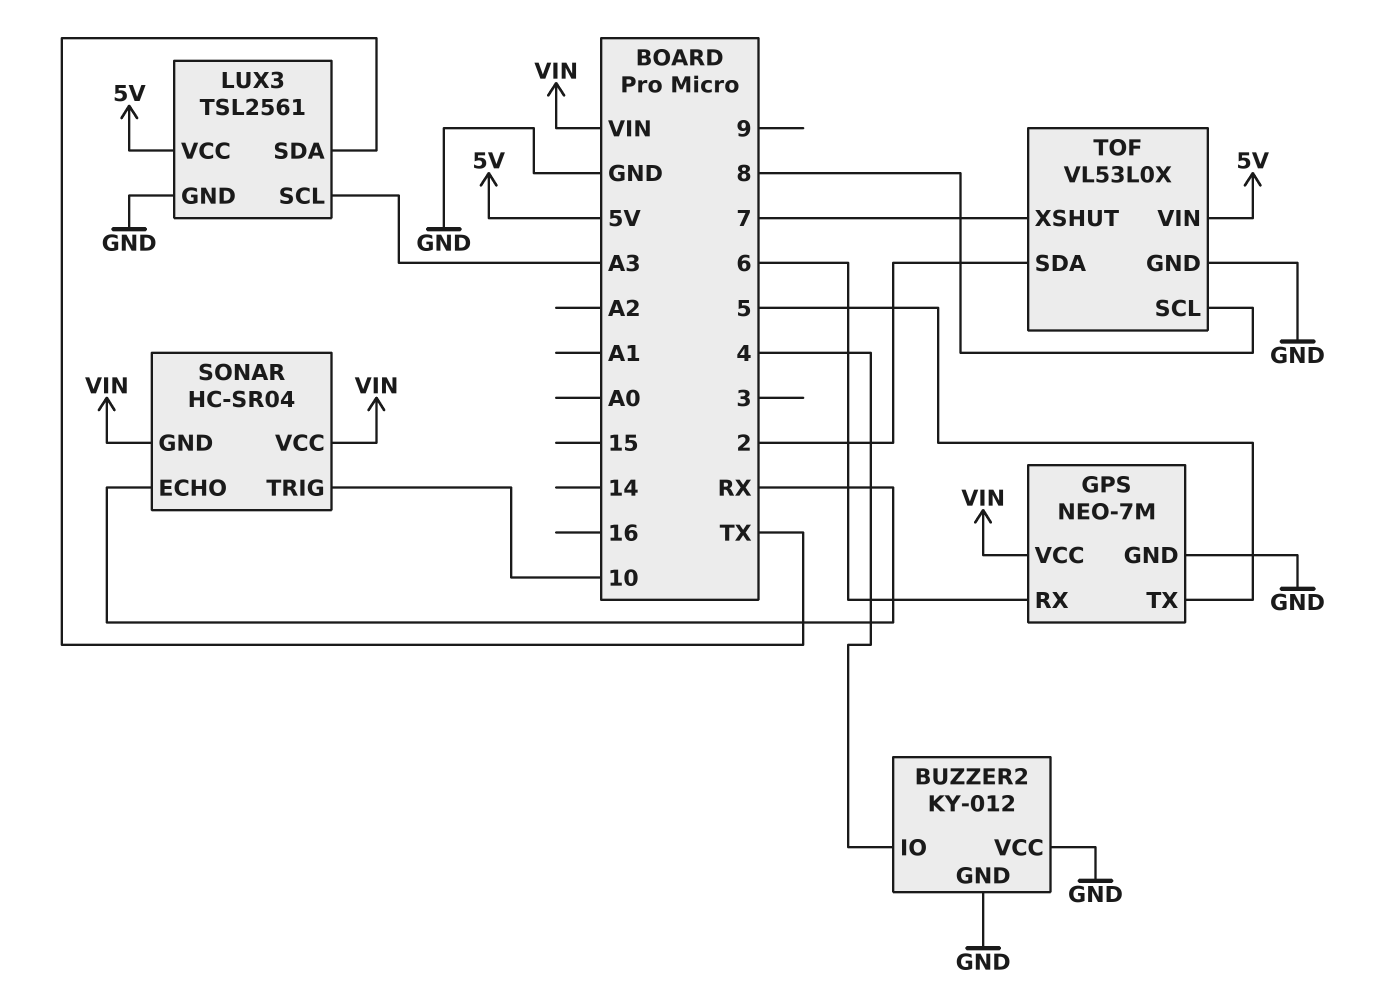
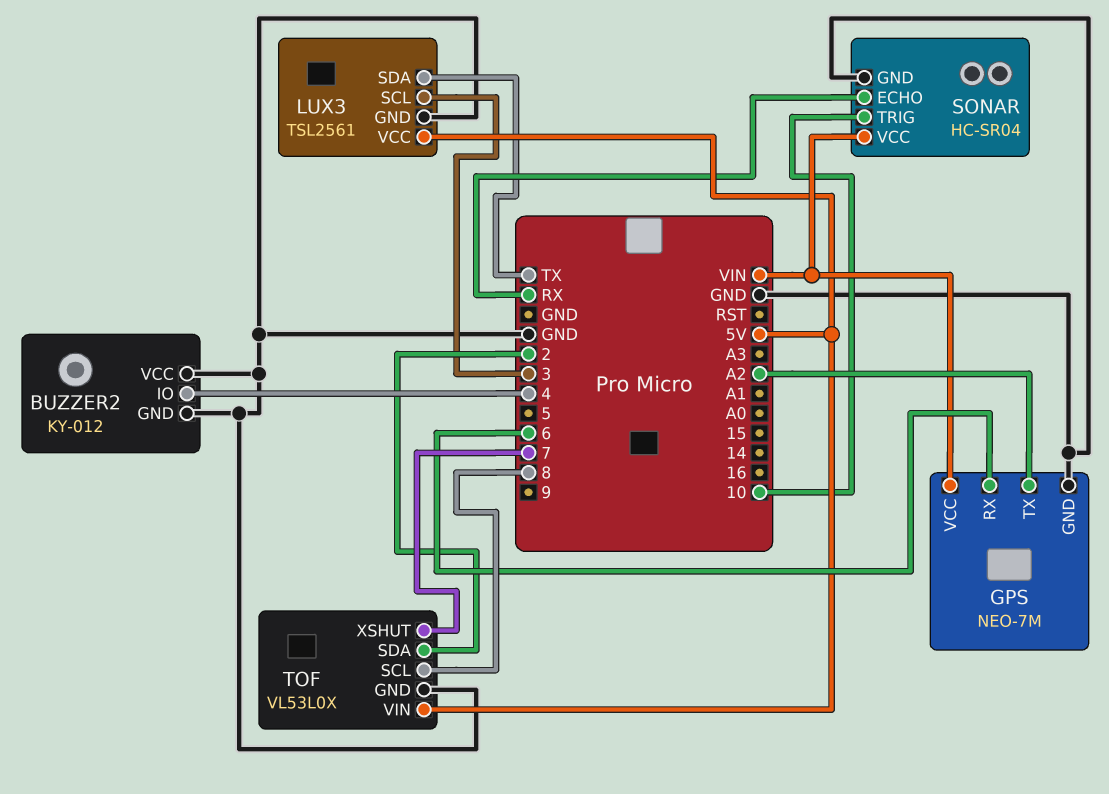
GPS pin TX: 5 -> A2
LUX3 pin SCL: A3 -> 3
SONAR pin GND: VIN -> GND

